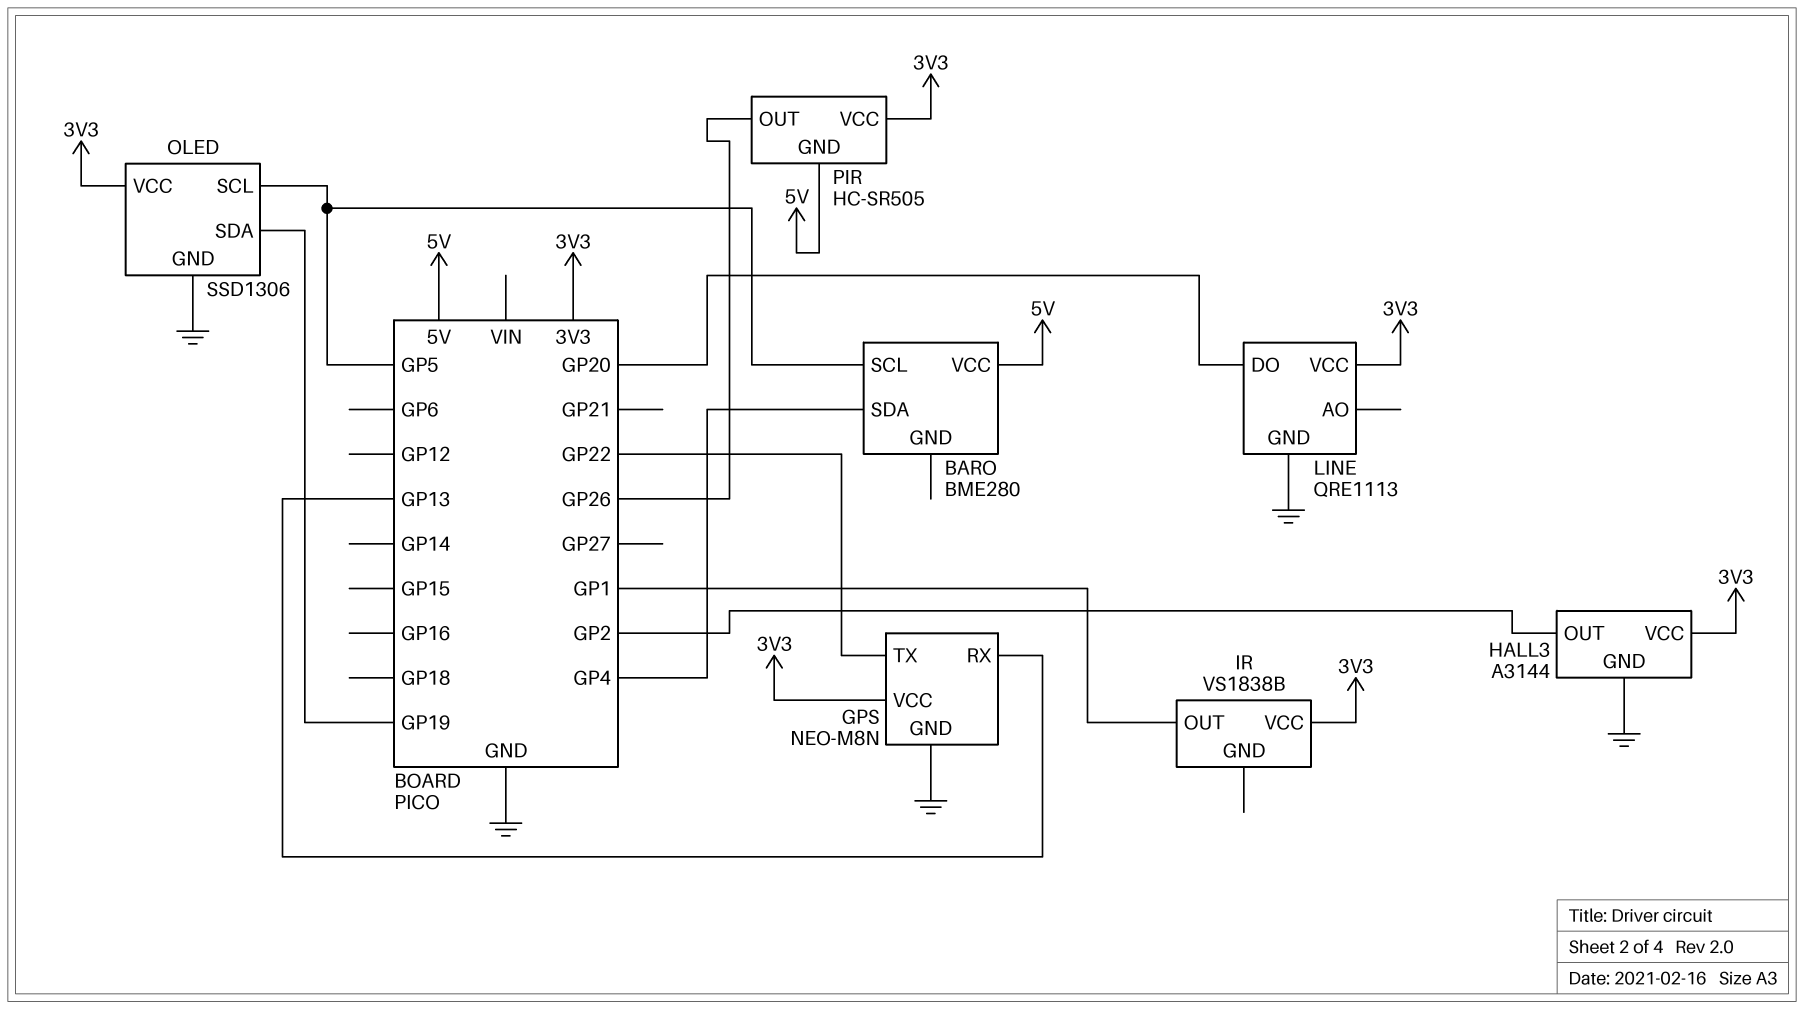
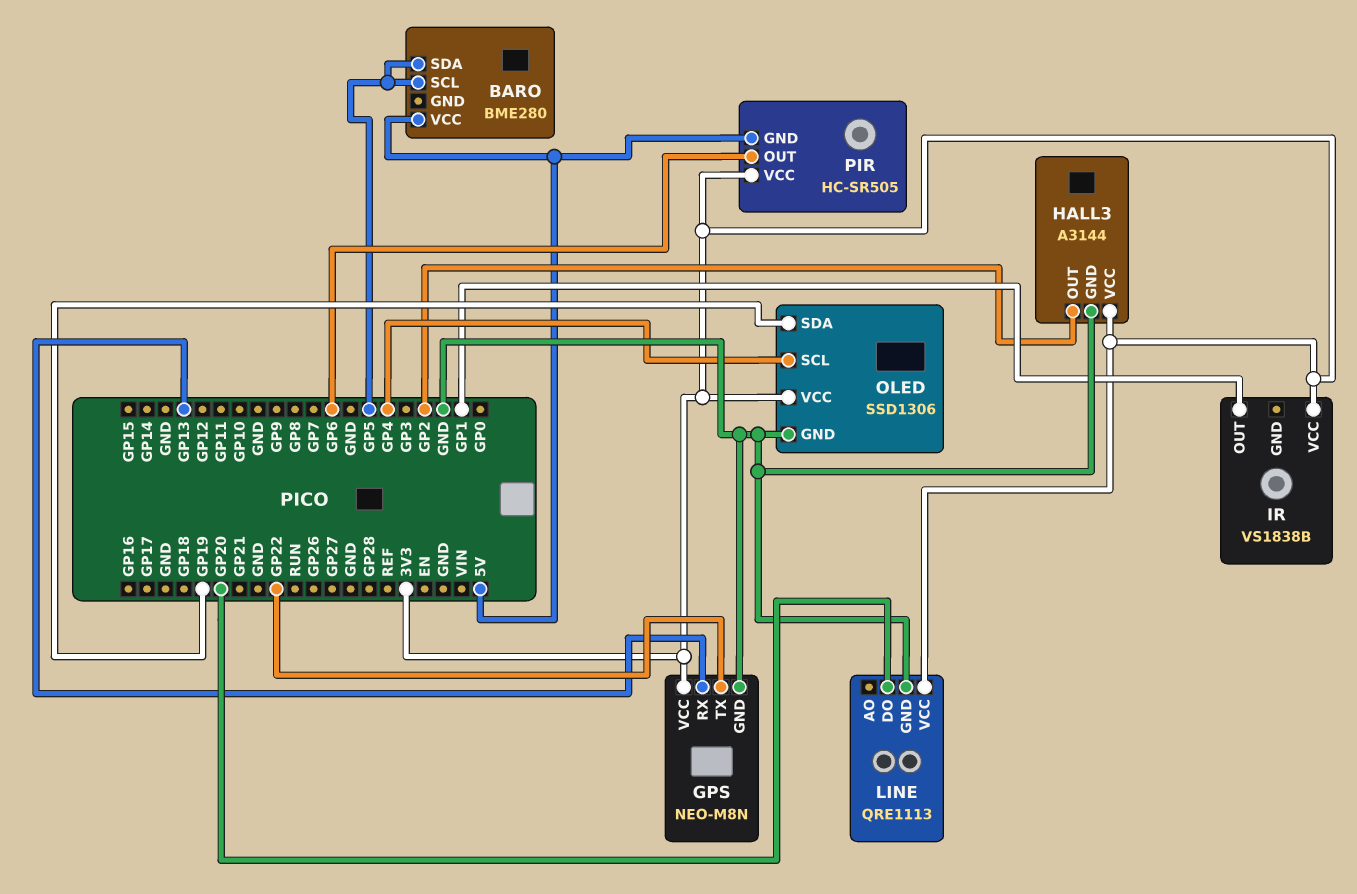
BARO pin SDA: GP4 -> GP5
OLED pin SCL: GP5 -> GP4
PIR pin OUT: GP26 -> GP6

